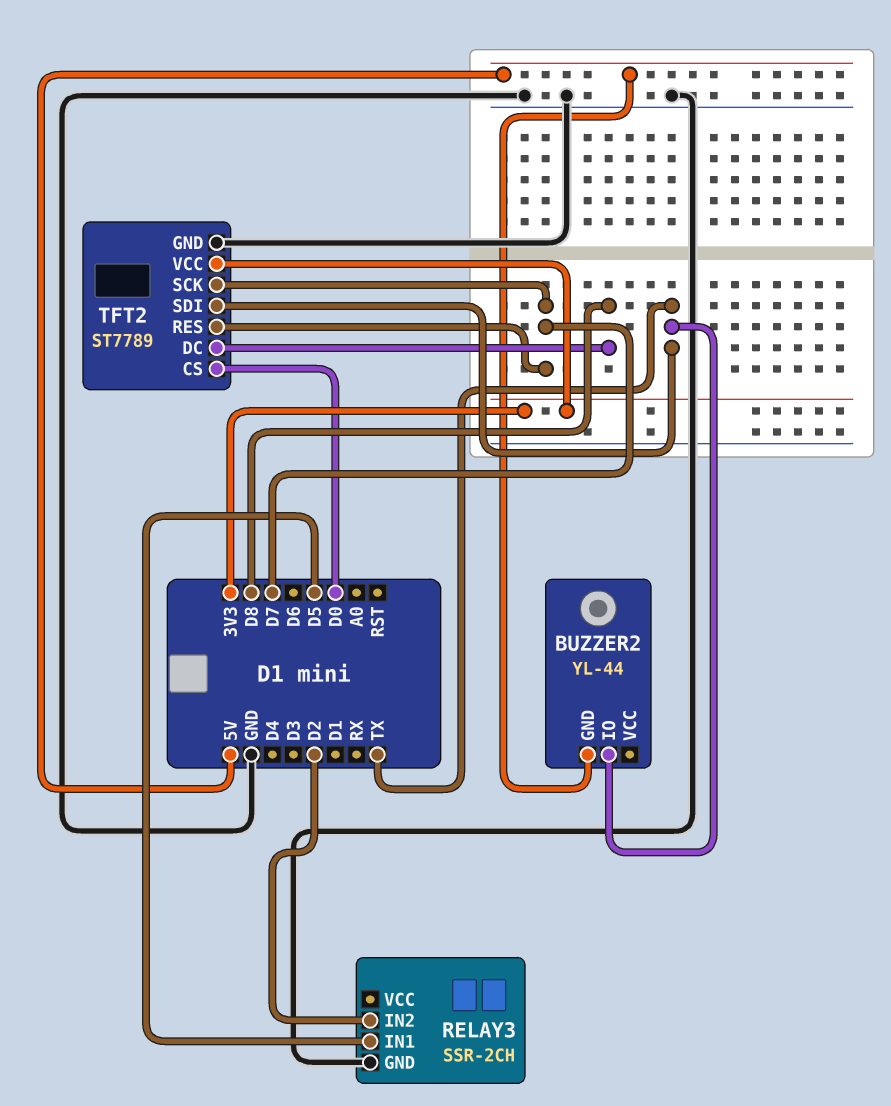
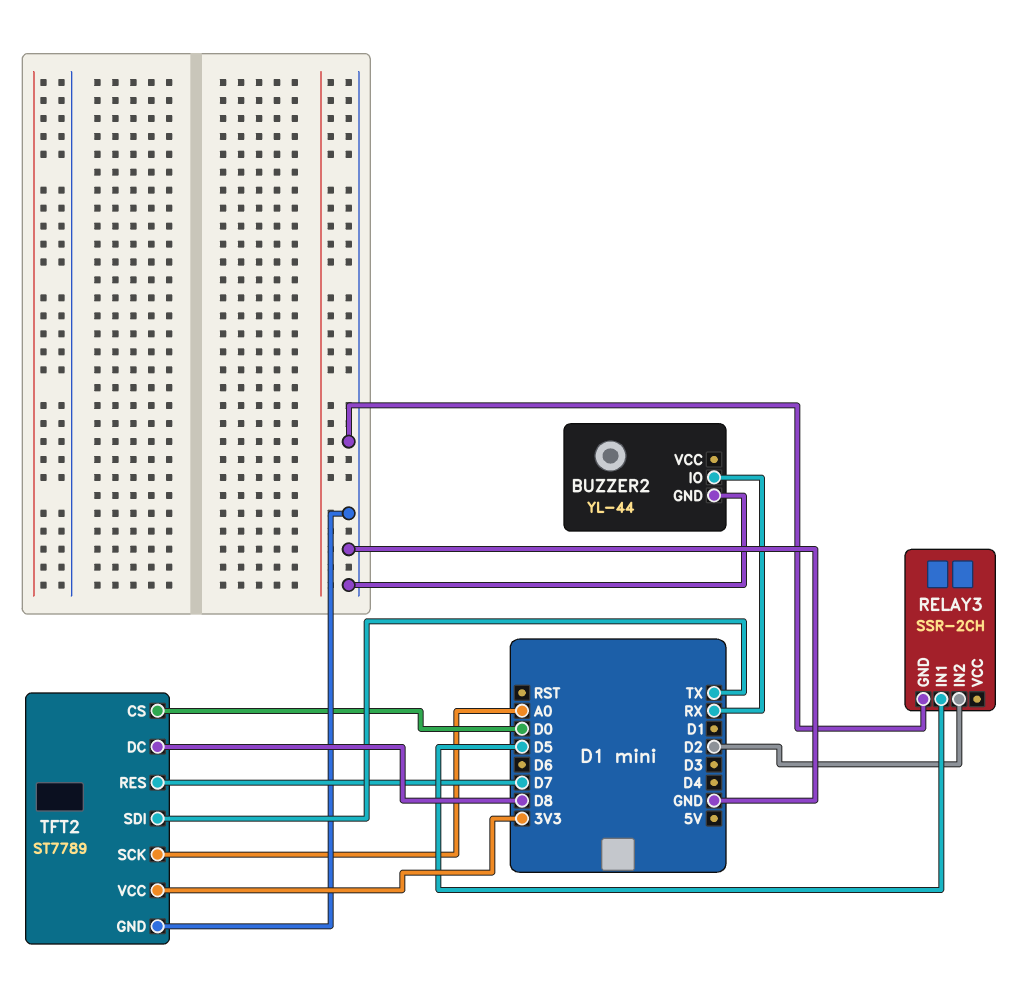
BUZZER2 pin GND: 5V -> GND
BUZZER2 pin IO: TX -> RX
TFT2 pin SCK: D7 -> A0

